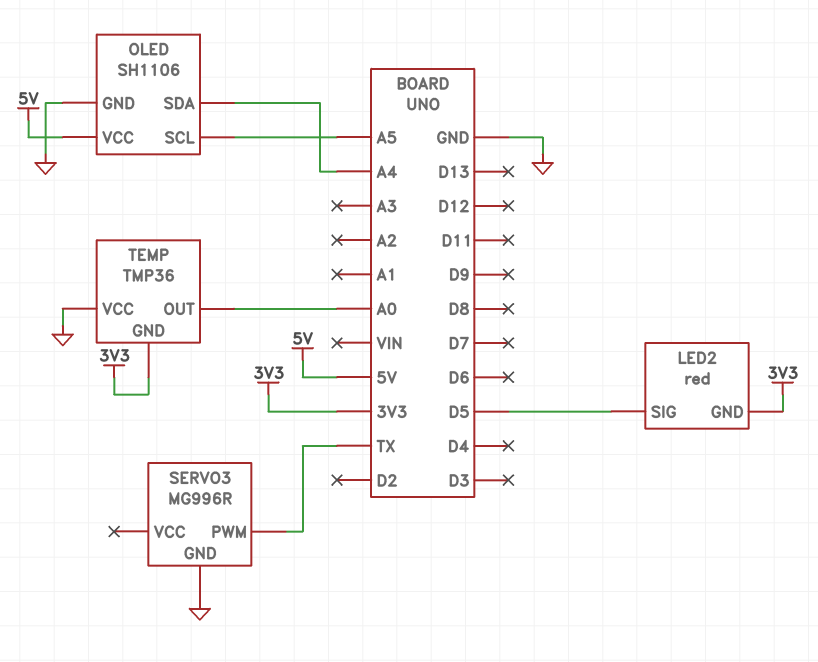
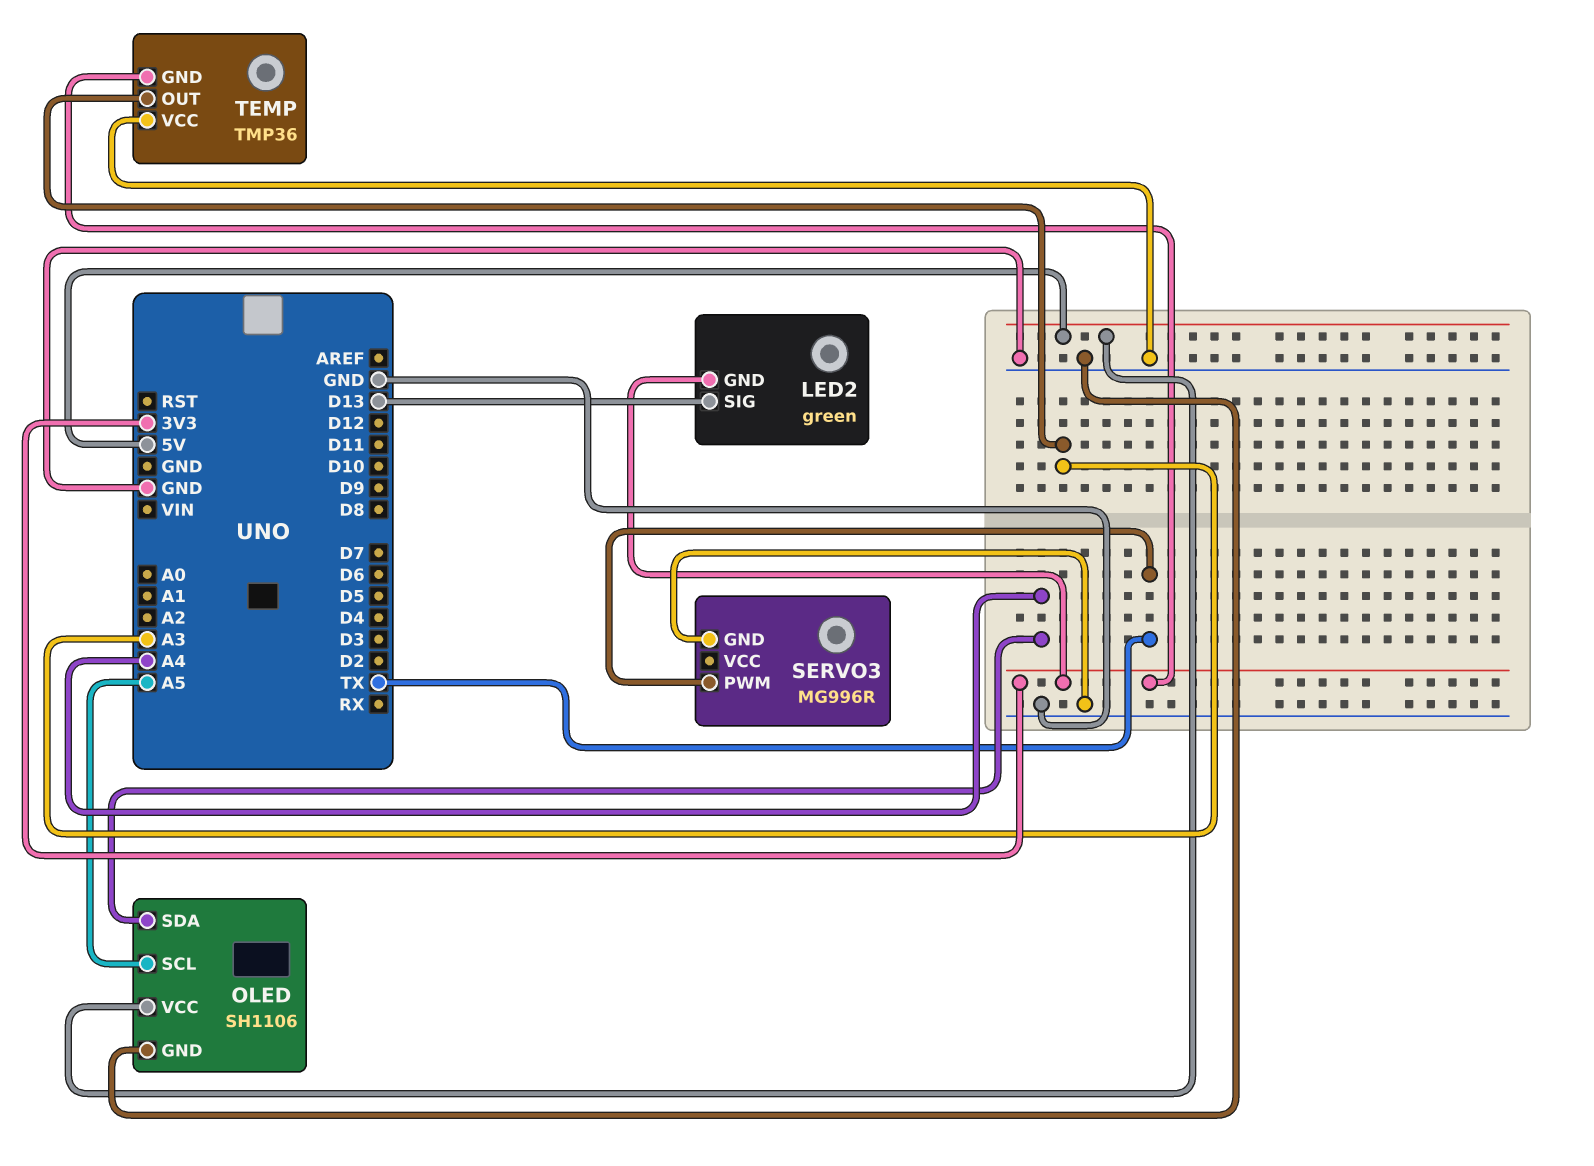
LED2: red -> green
LED2 pin SIG: D5 -> D13
TEMP pin OUT: A0 -> A3

